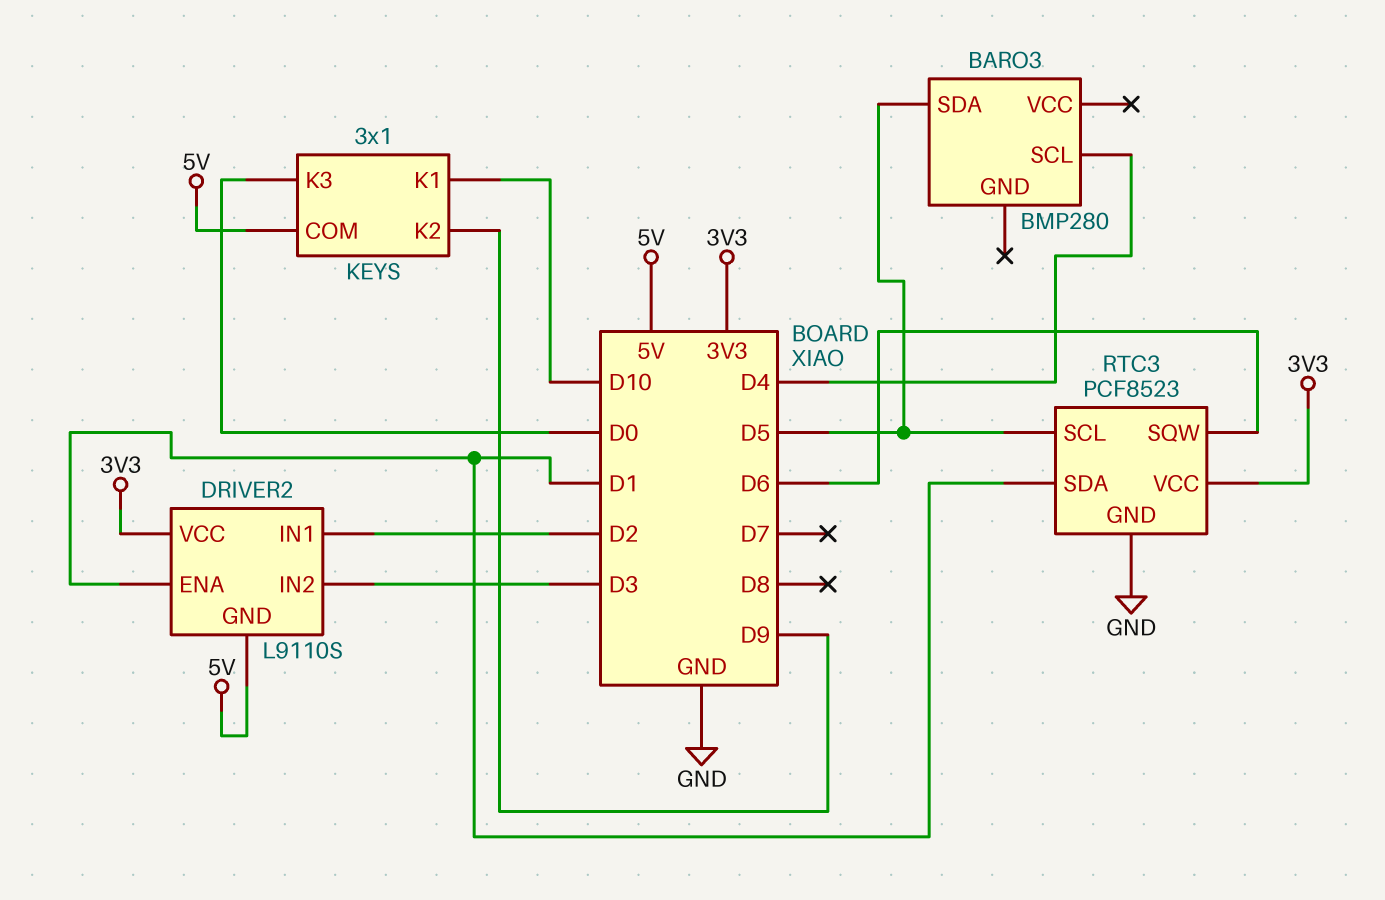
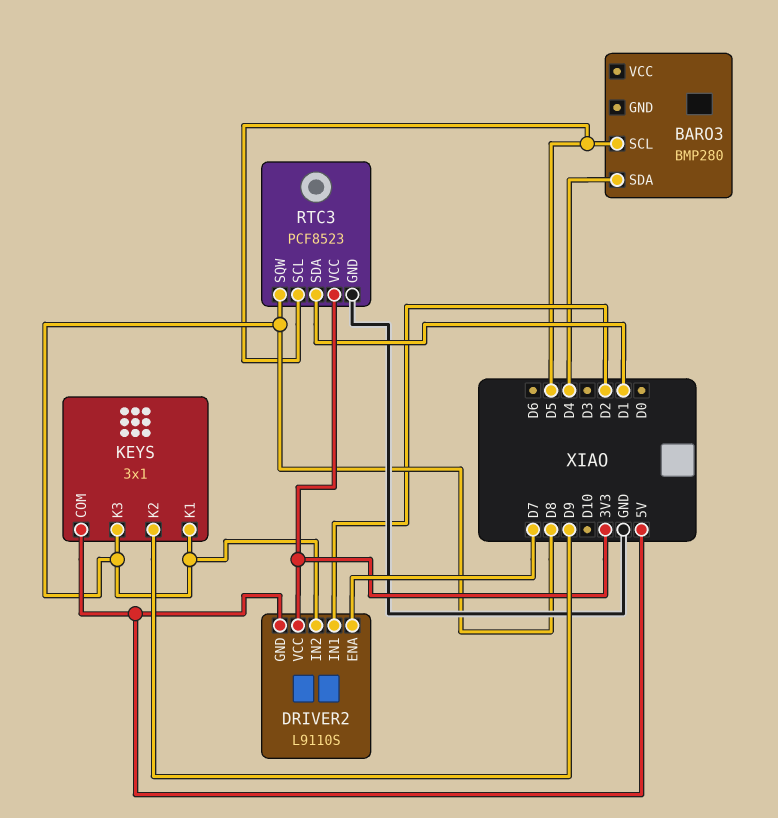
BARO3 pin SCL: D4 -> D5
BARO3 pin SDA: D5 -> D4
DRIVER2 pin ENA: D1 -> D7
DRIVER2 pin IN2: D3 -> D8
KEYS pin K1: D10 -> D8
KEYS pin K3: D0 -> D8
RTC3 pin SQW: D6 -> D8

